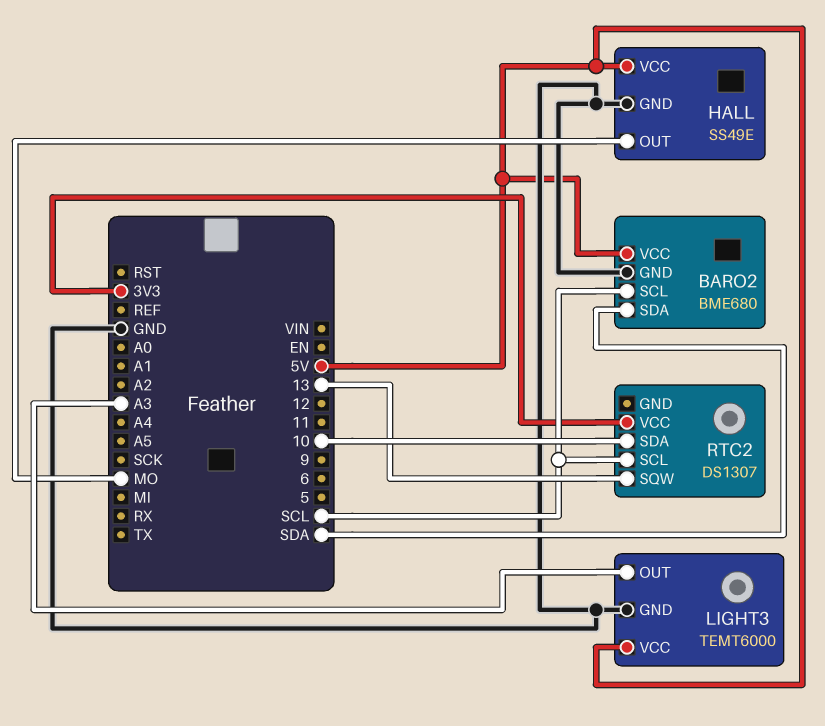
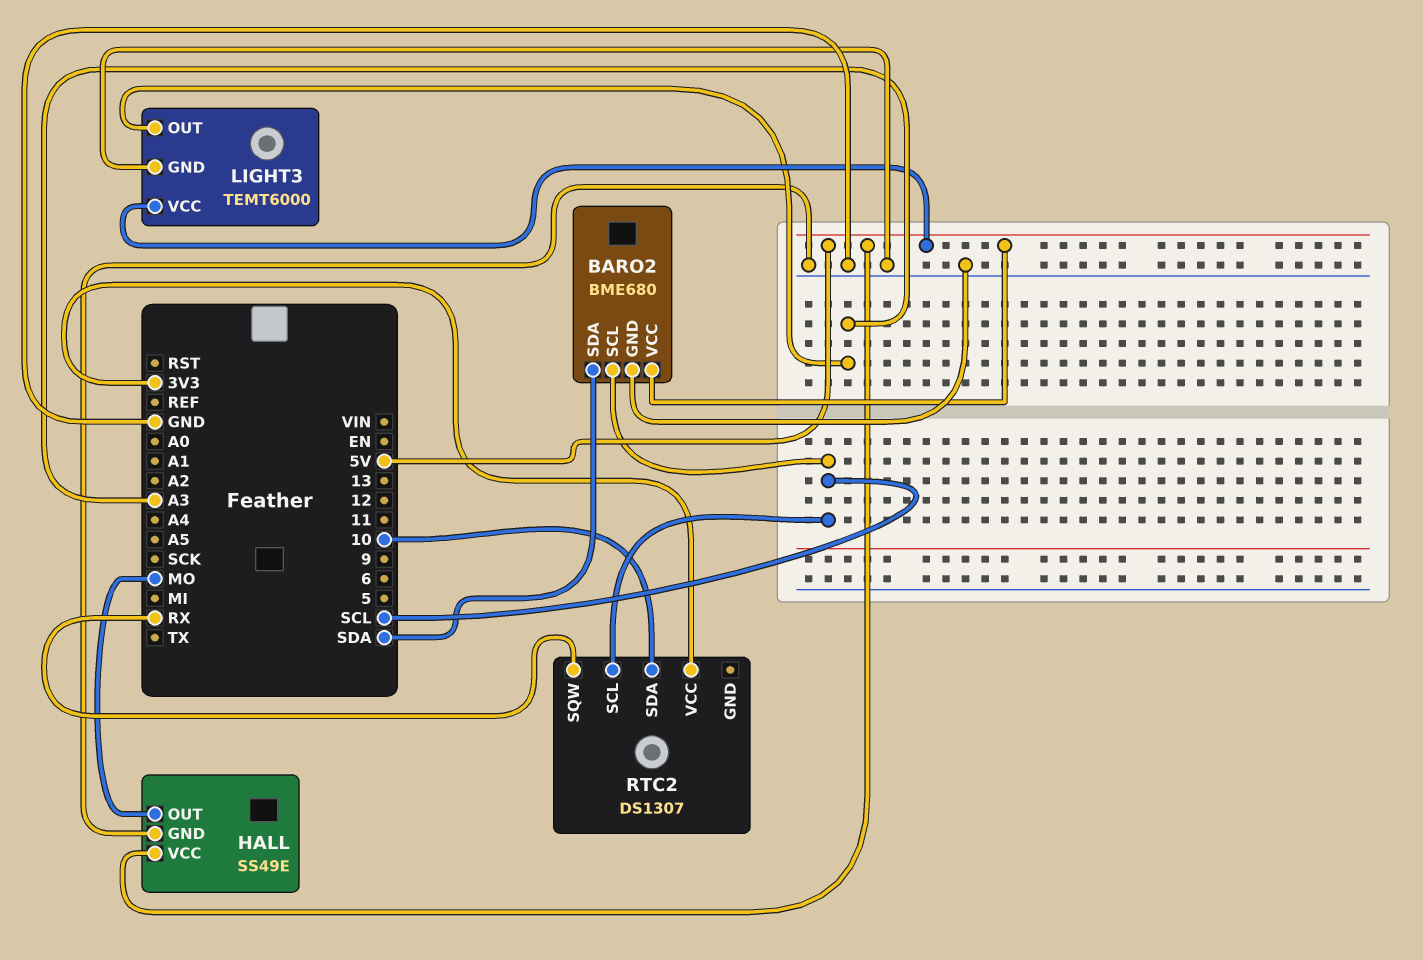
RTC2 pin SQW: 13 -> RX

